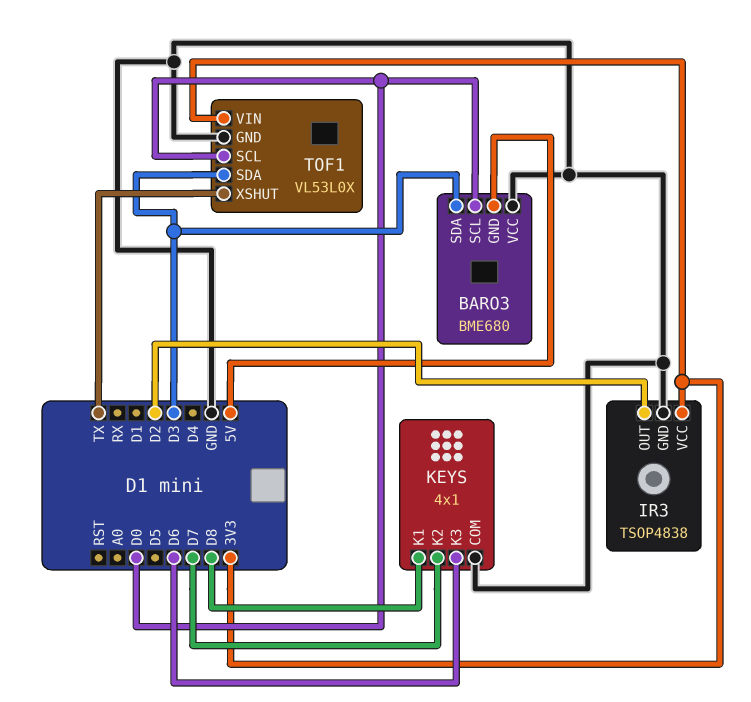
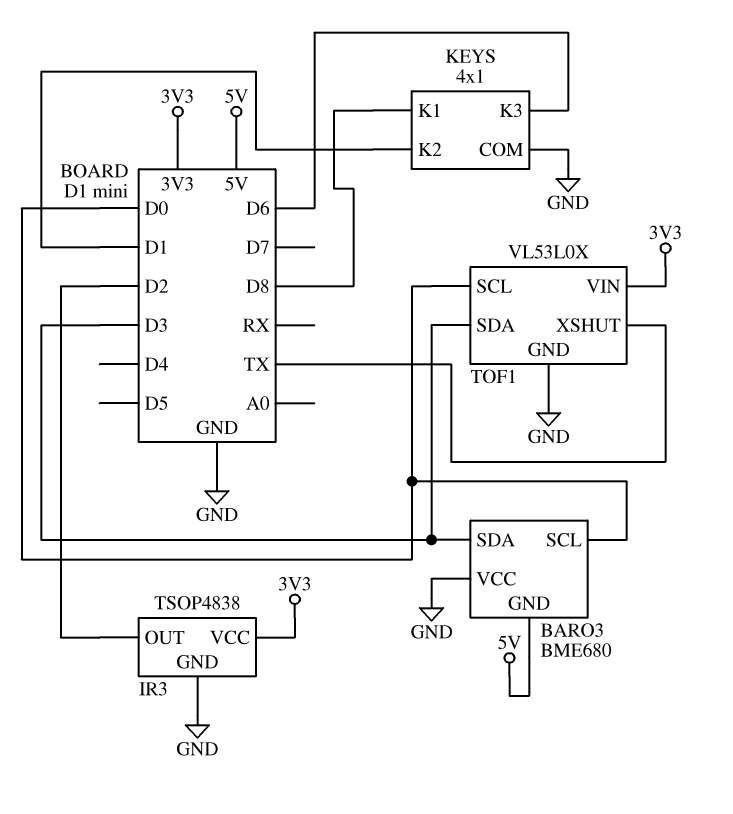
KEYS pin K2: D7 -> D1

